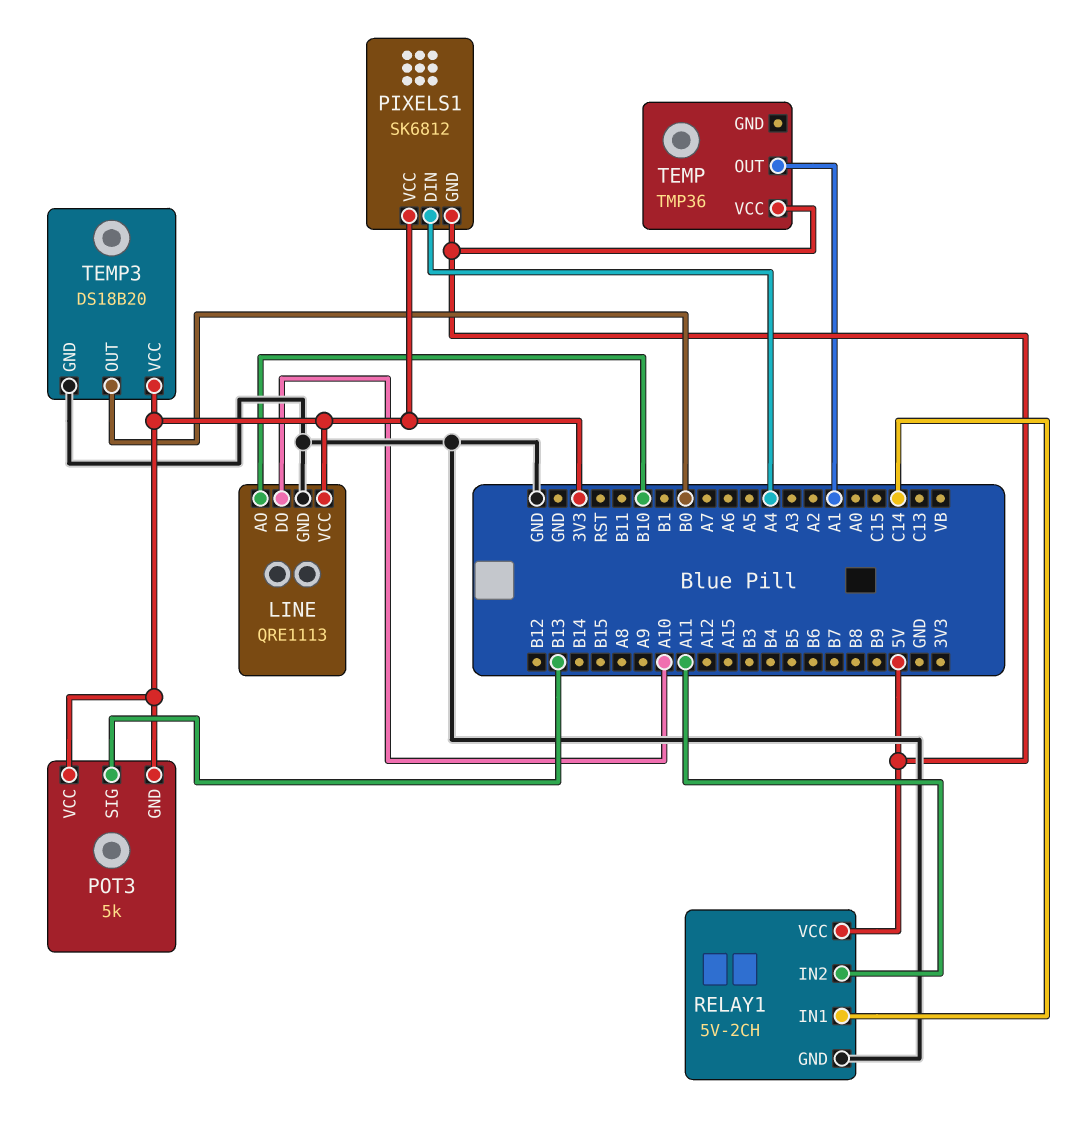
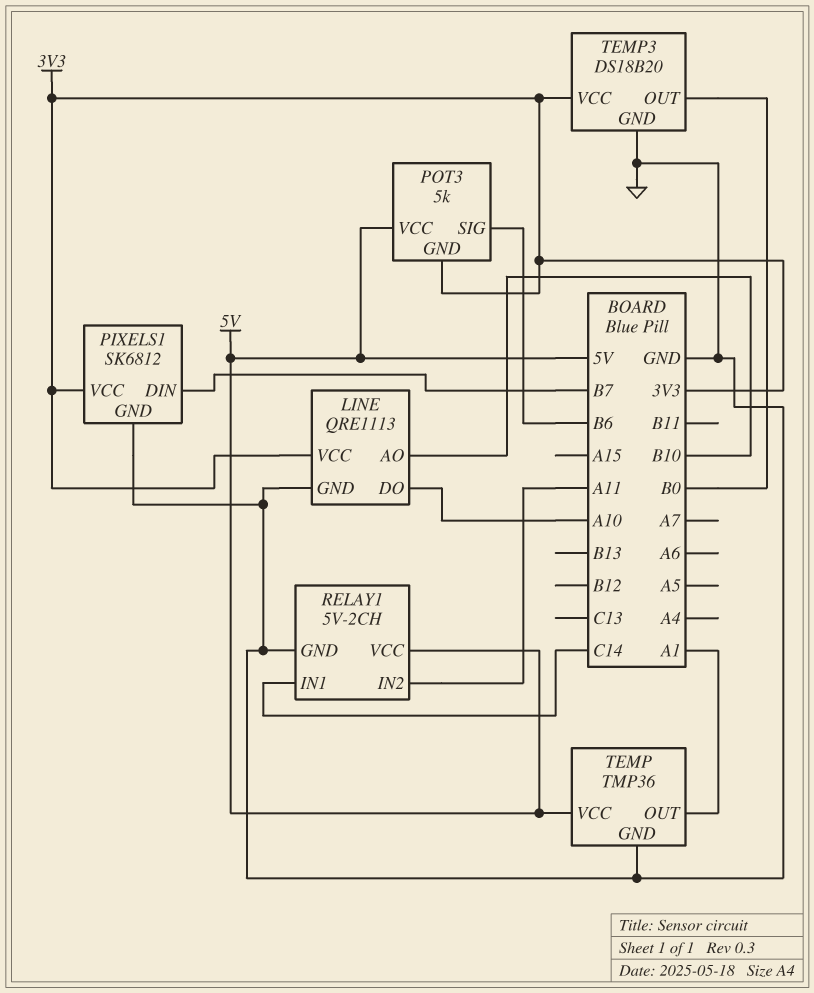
PIXELS1 pin DIN: A4 -> B7
PIXELS1 pin GND: 5V -> GND
POT3 pin SIG: B13 -> B6
POT3 pin VCC: 3V3 -> 5V
TEMP pin GND: none -> GND

